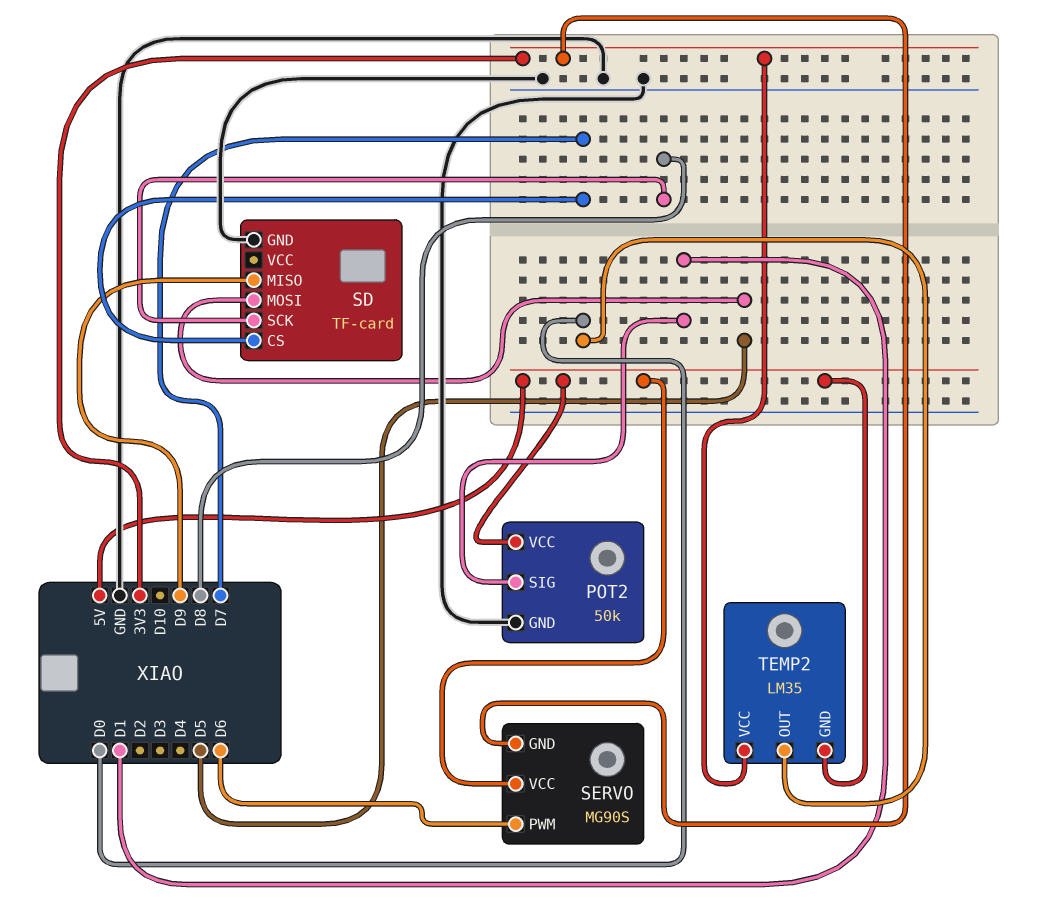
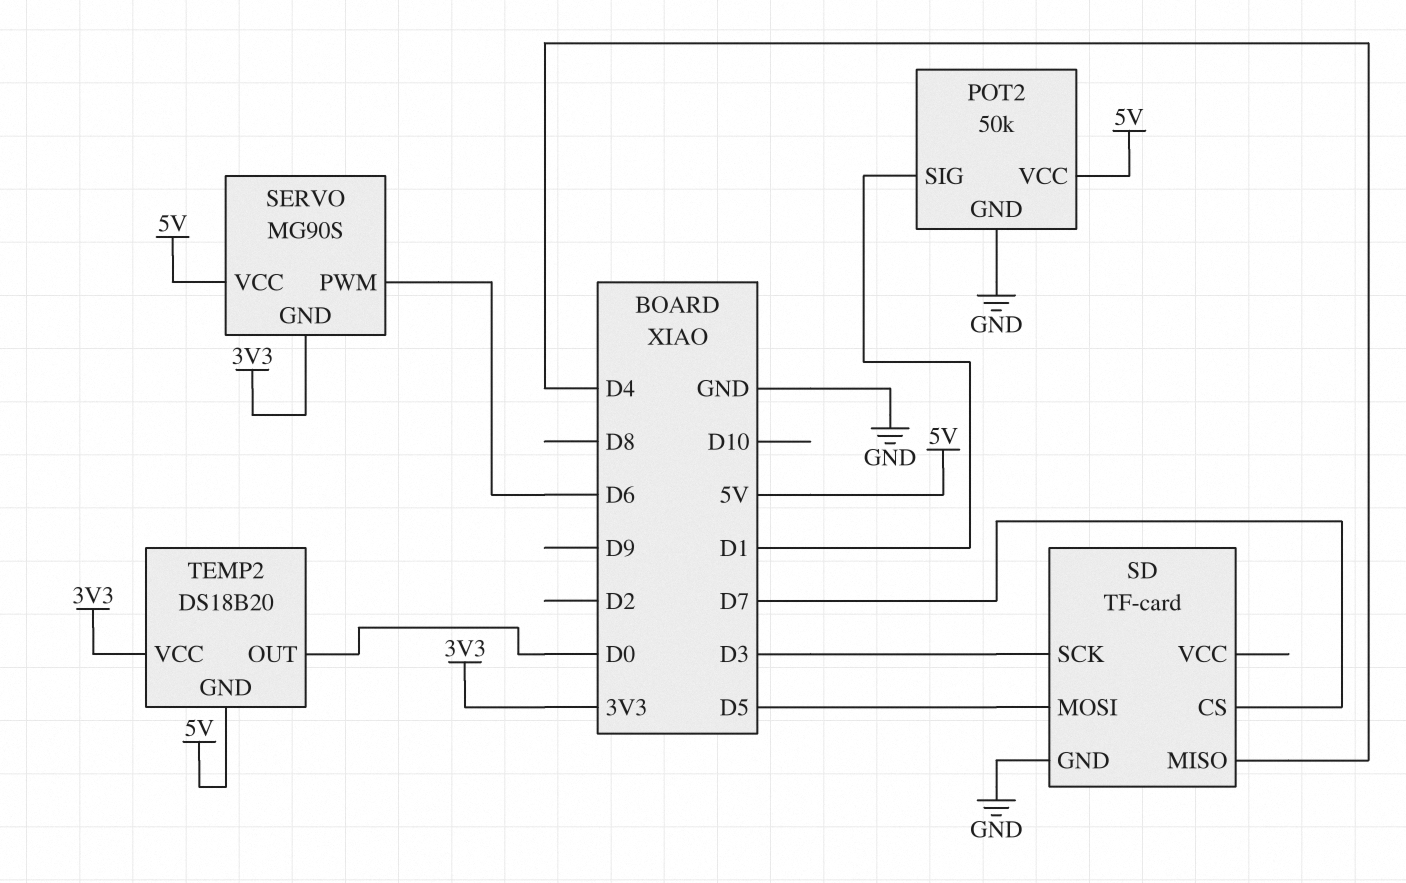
SD pin MISO: D9 -> D4
SD pin SCK: D8 -> D3
TEMP2: LM35 -> DS18B20

